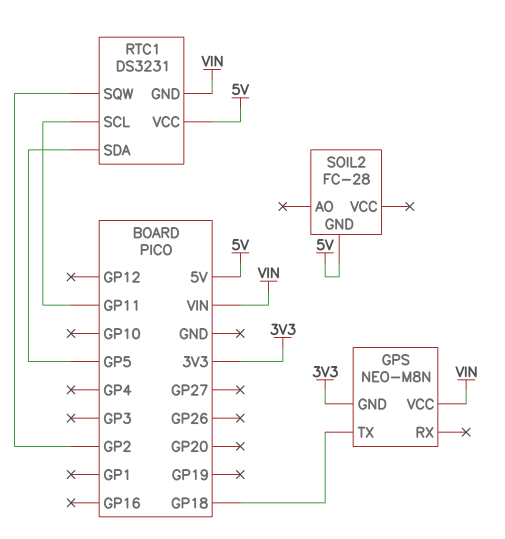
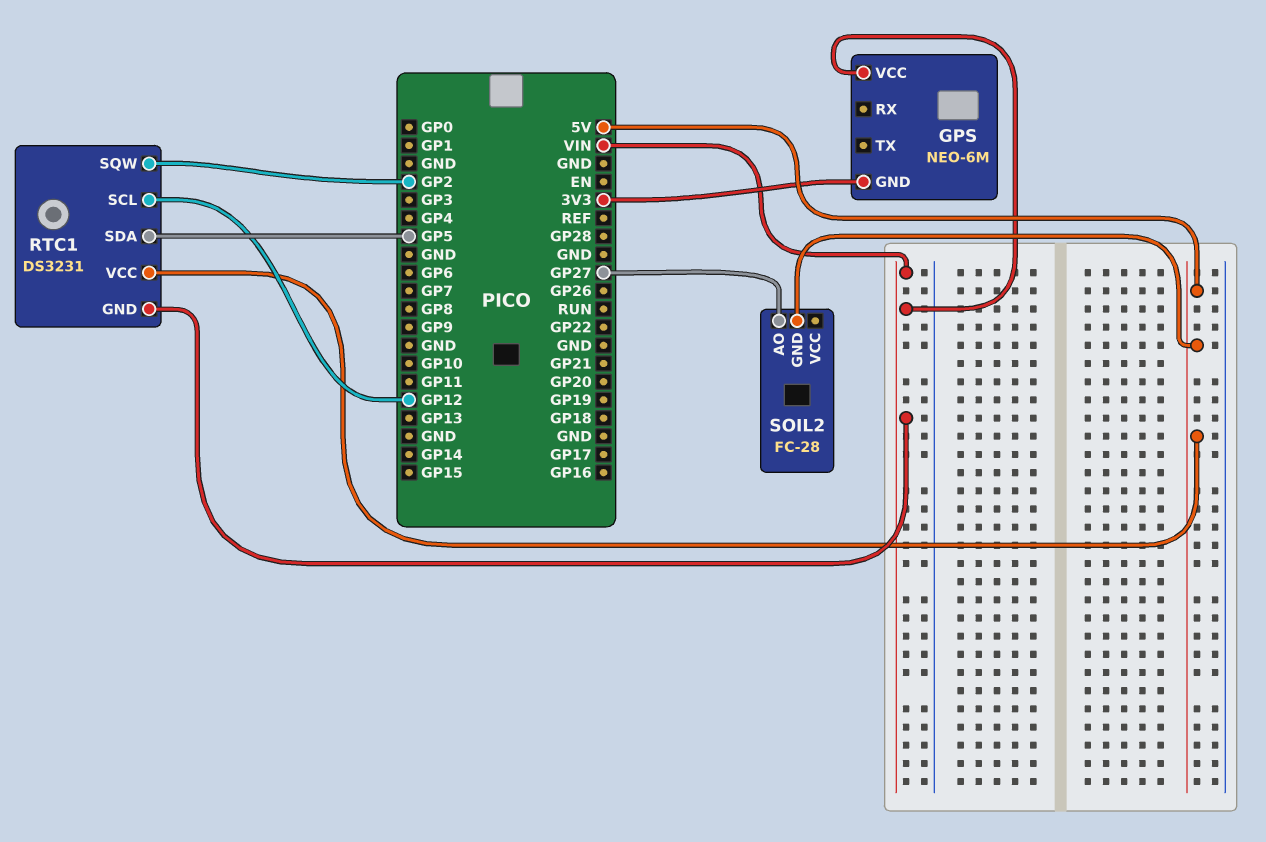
GPS: NEO-M8N -> NEO-6M
GPS pin TX: GP18 -> none
RTC1 pin SCL: GP11 -> GP12
SOIL2 pin AO: none -> GP27

